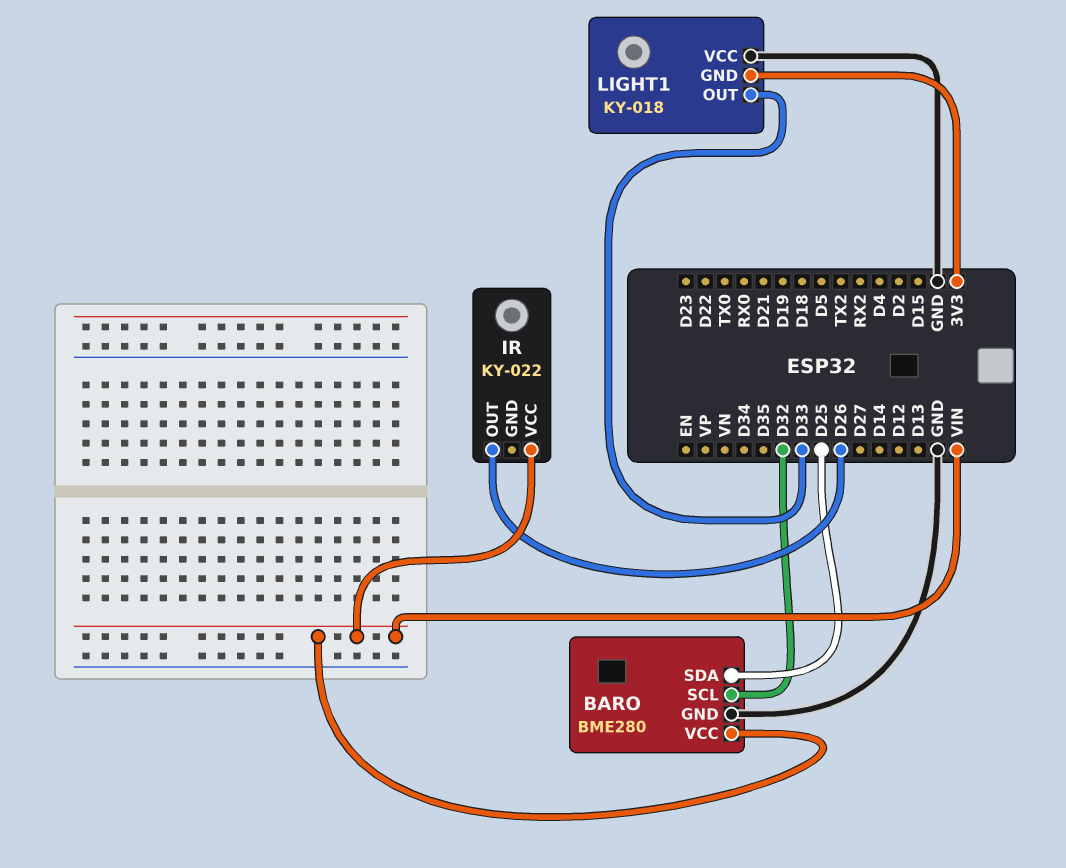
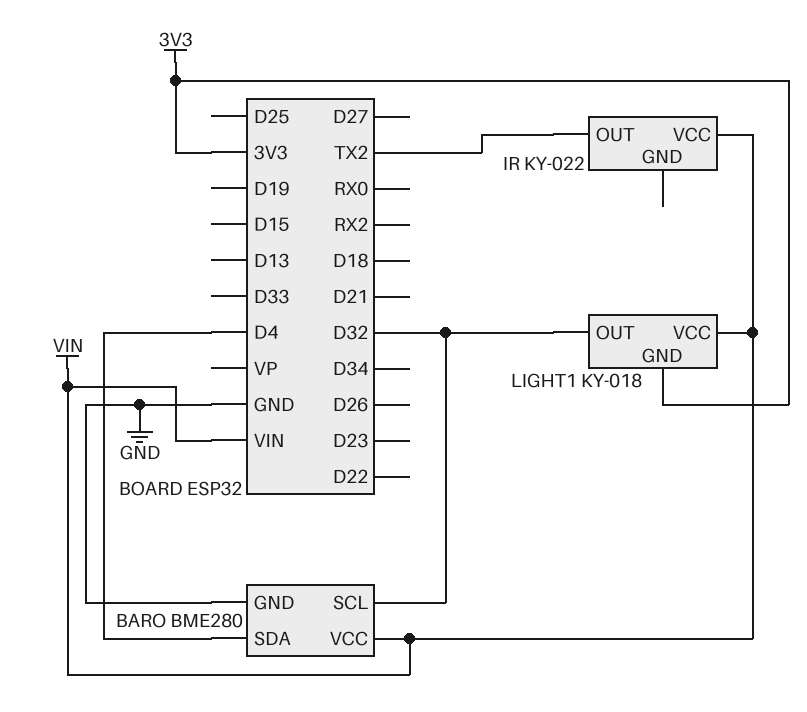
BARO pin SDA: D25 -> D4
IR pin OUT: D26 -> TX2
LIGHT1 pin OUT: D33 -> D32
LIGHT1 pin VCC: GND -> VIN

